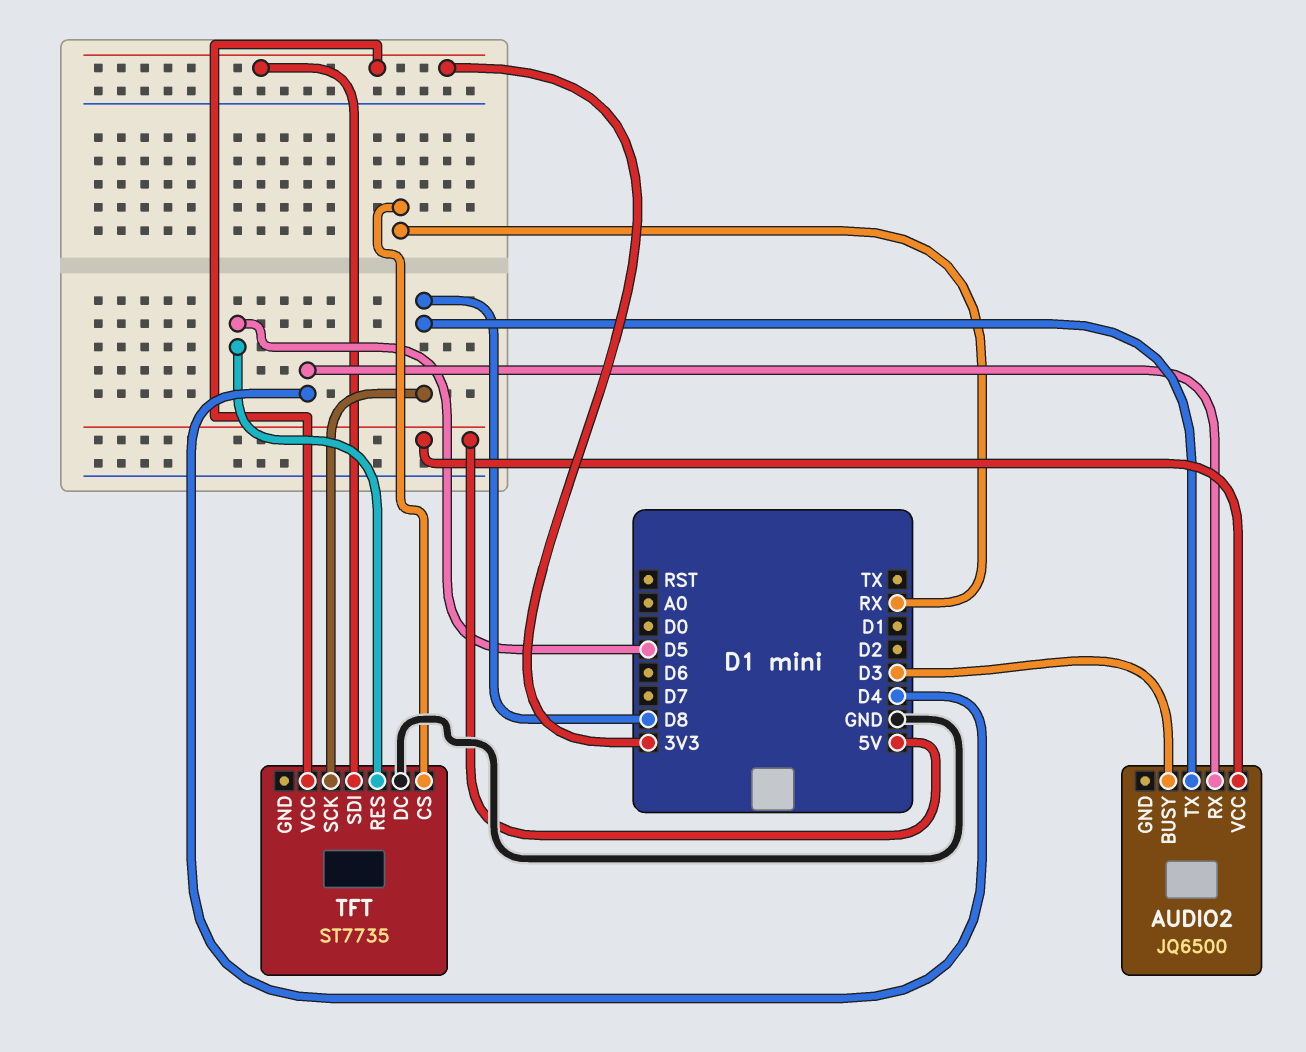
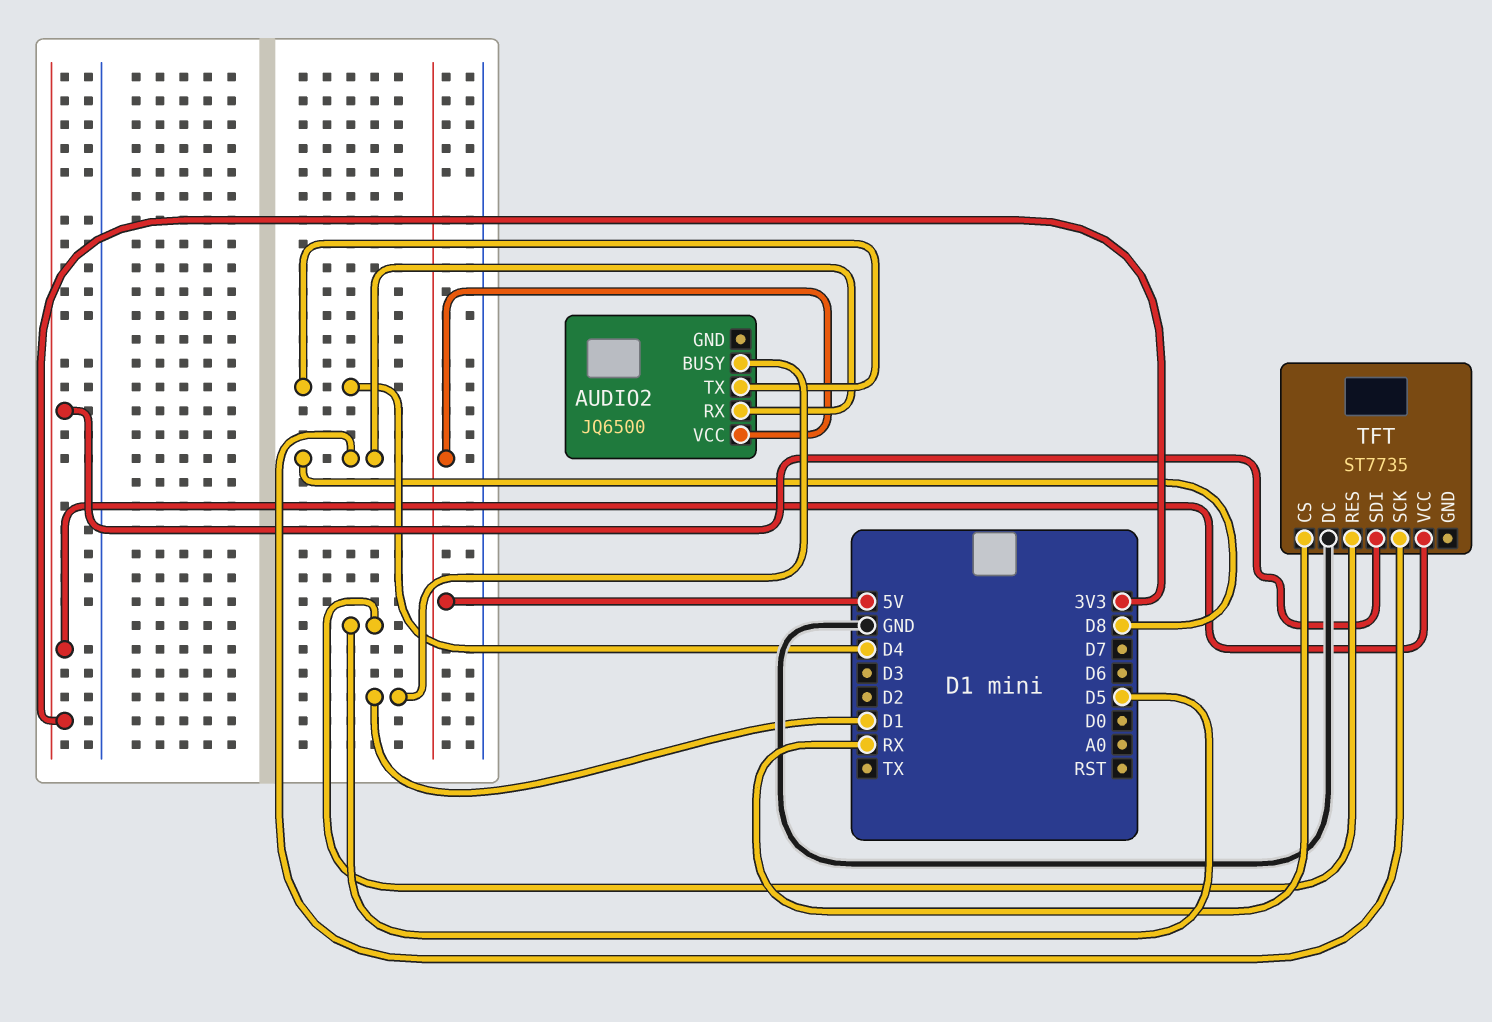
AUDIO2 pin BUSY: D3 -> D1
AUDIO2 pin RX: D4 -> D8
AUDIO2 pin TX: D8 -> D4

